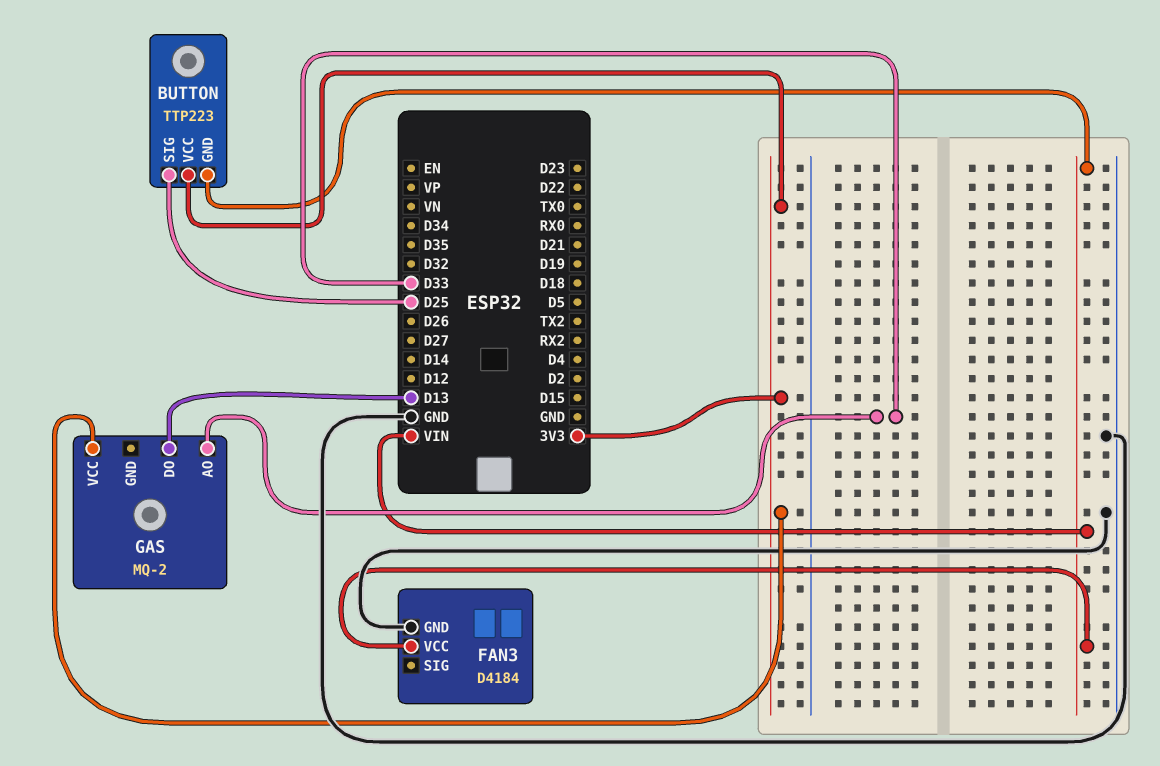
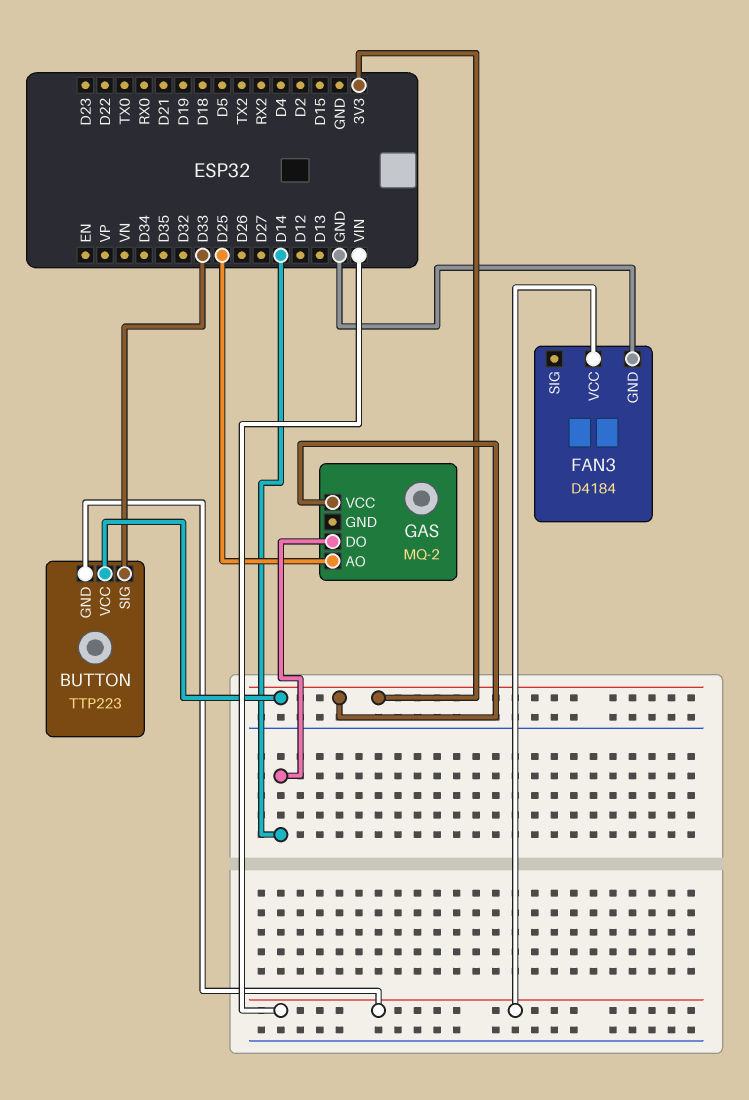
BUTTON pin SIG: D25 -> D33
GAS pin AO: D33 -> D25
GAS pin DO: D13 -> D14

